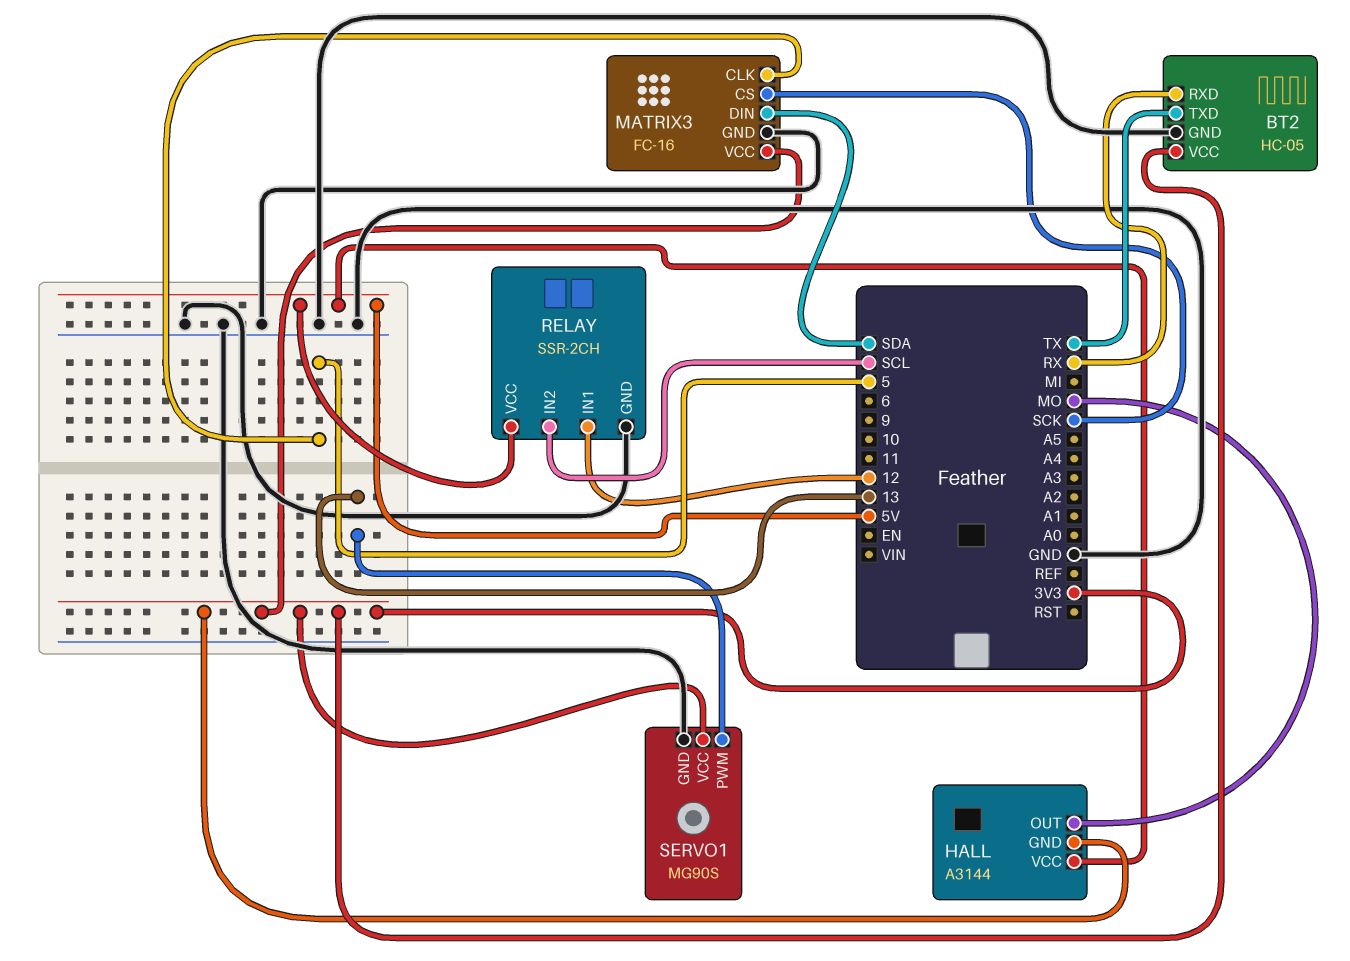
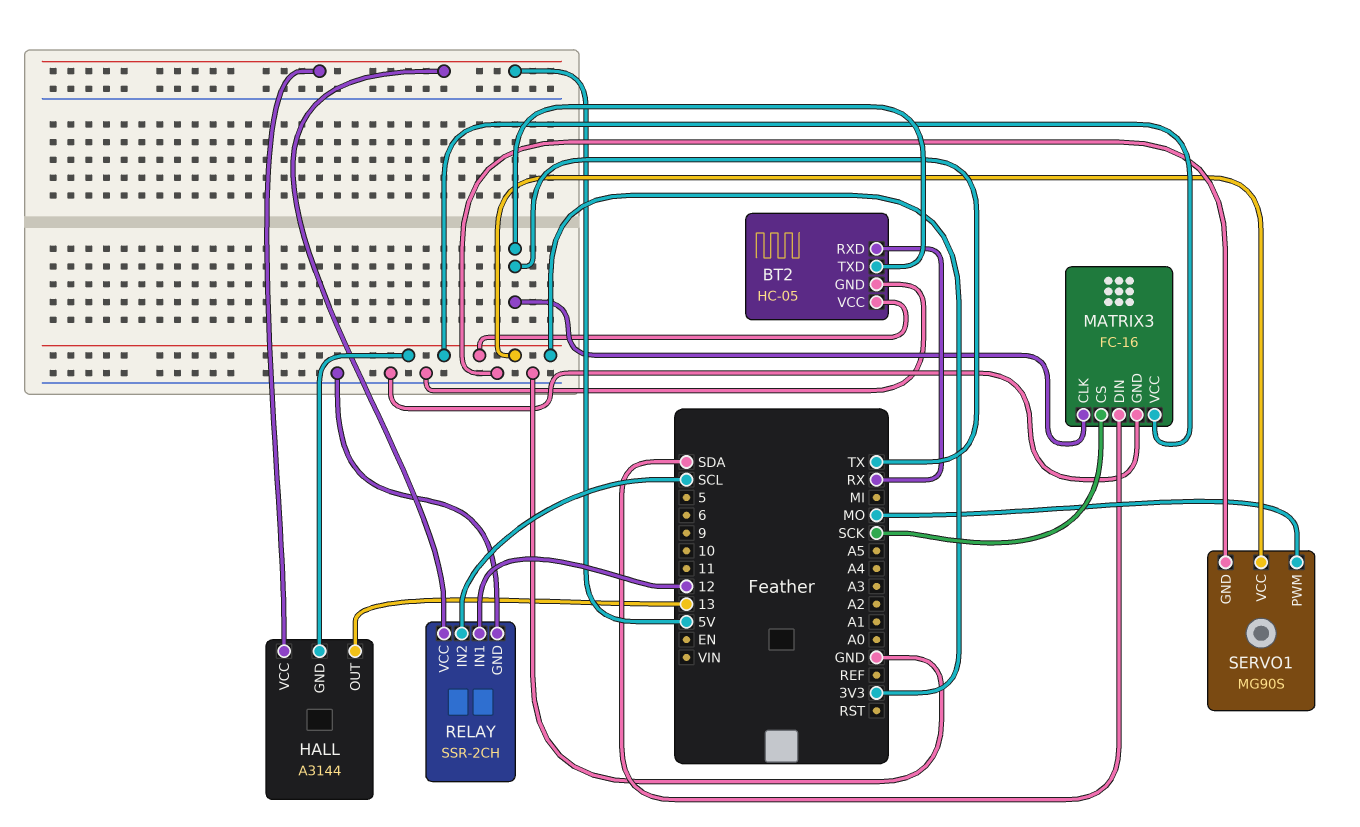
HALL pin OUT: MO -> 13
MATRIX3 pin CLK: 5 -> TX
SERVO1 pin PWM: 13 -> MO

